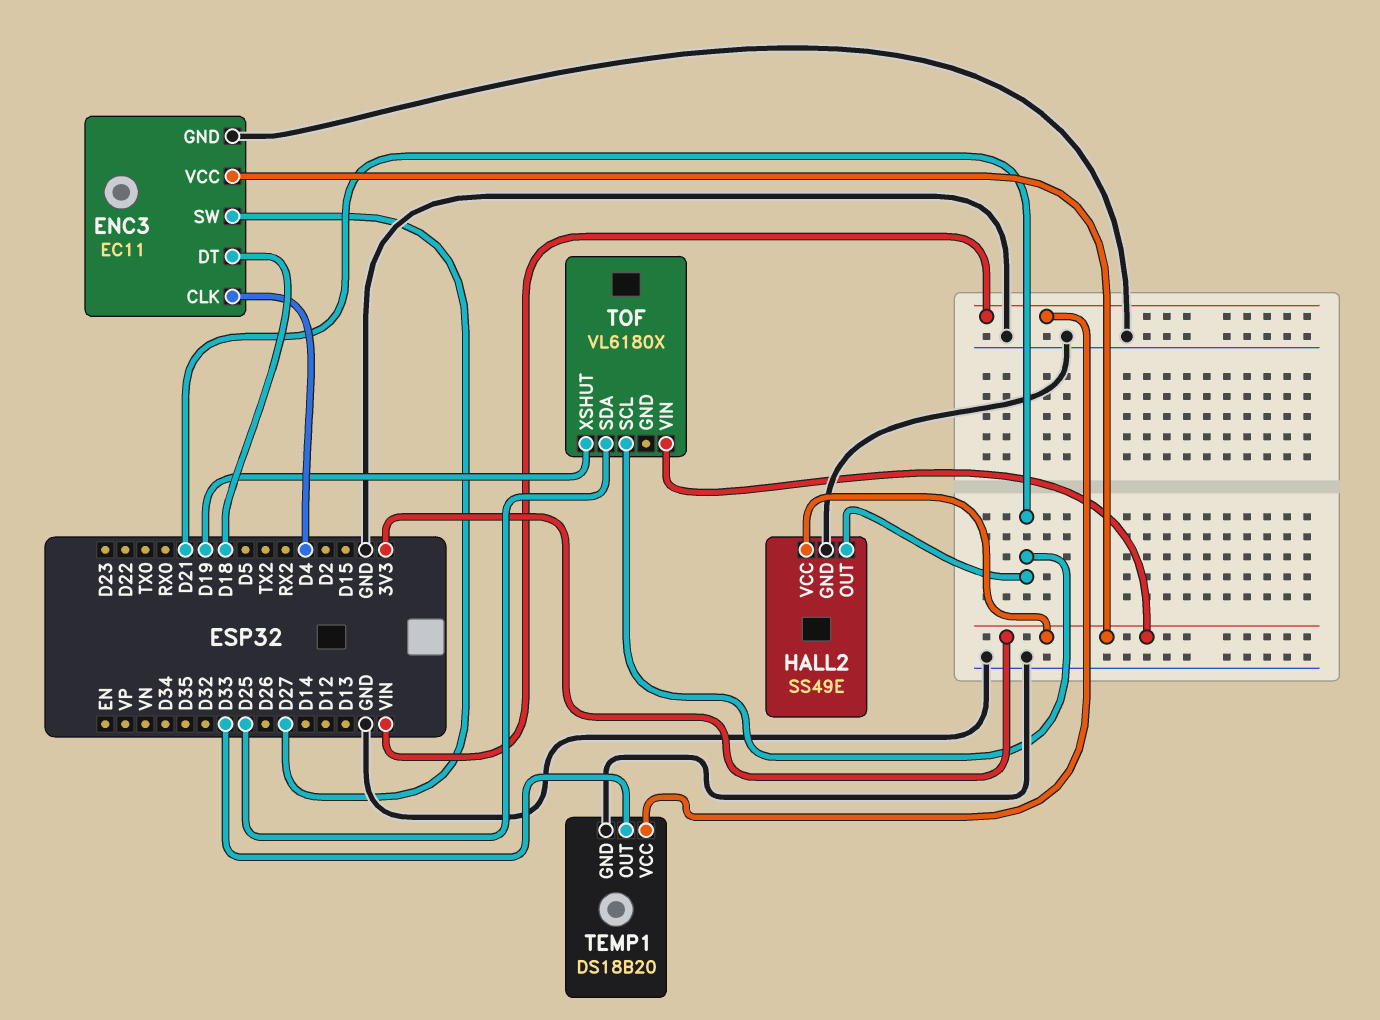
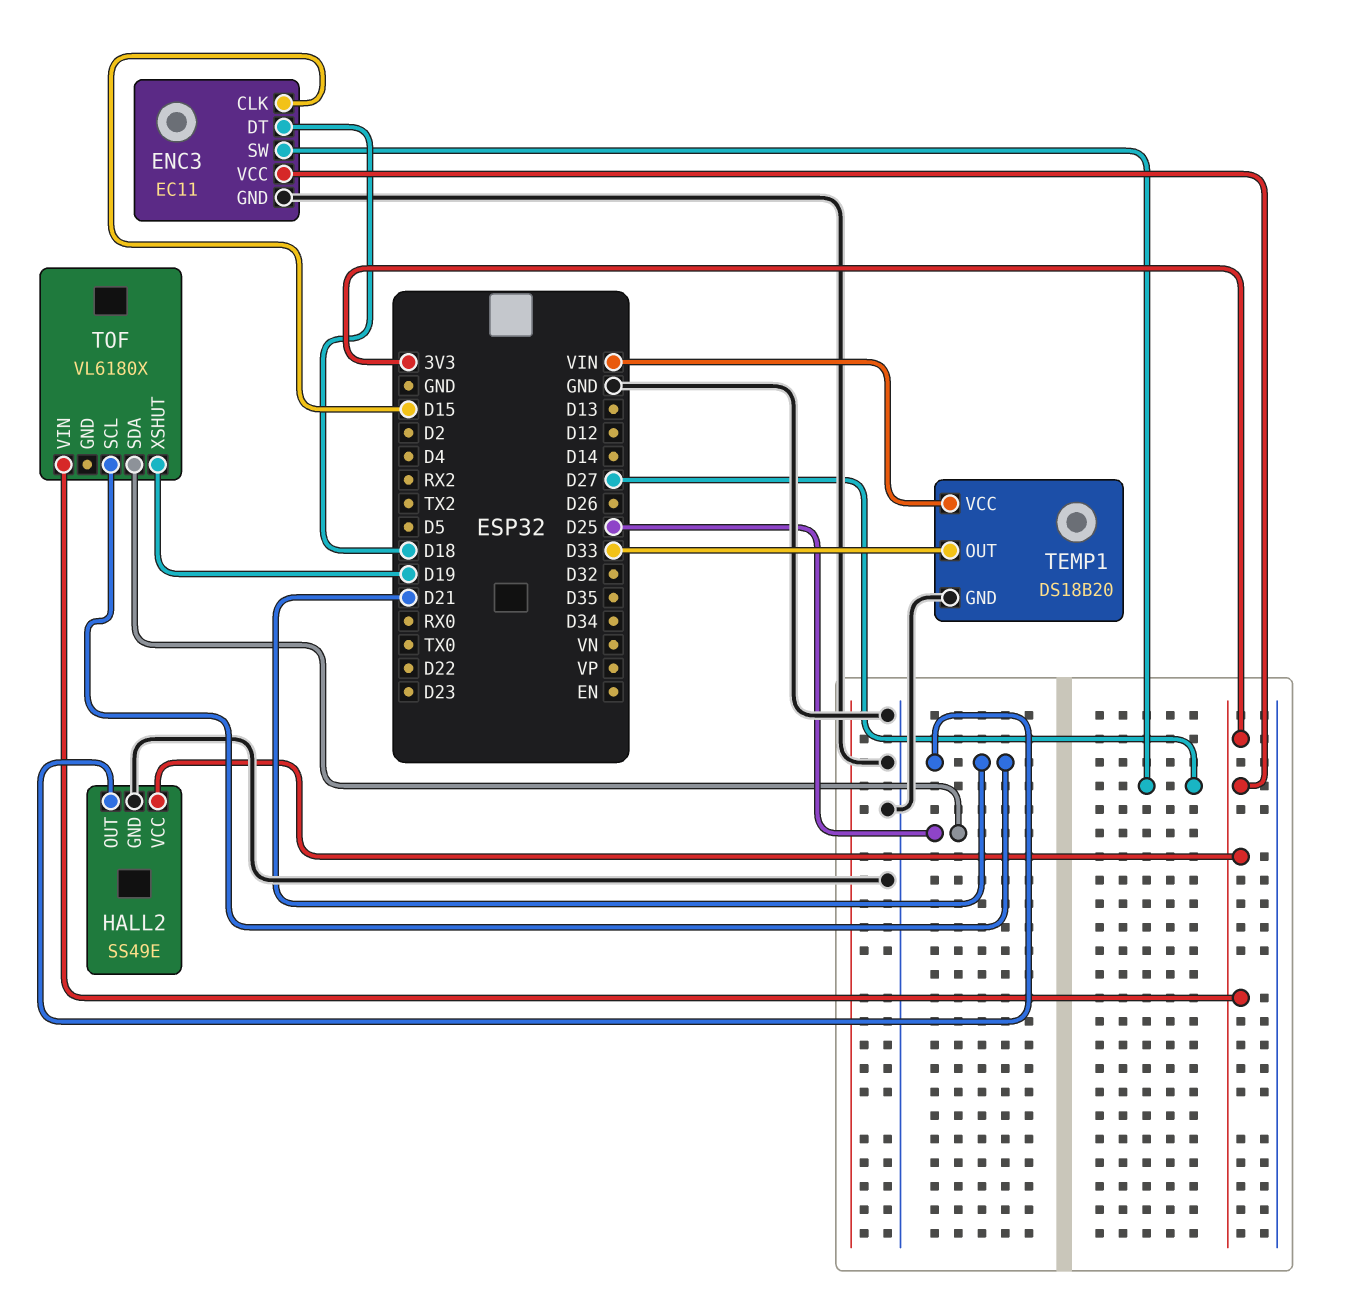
ENC3 pin CLK: D4 -> D15

